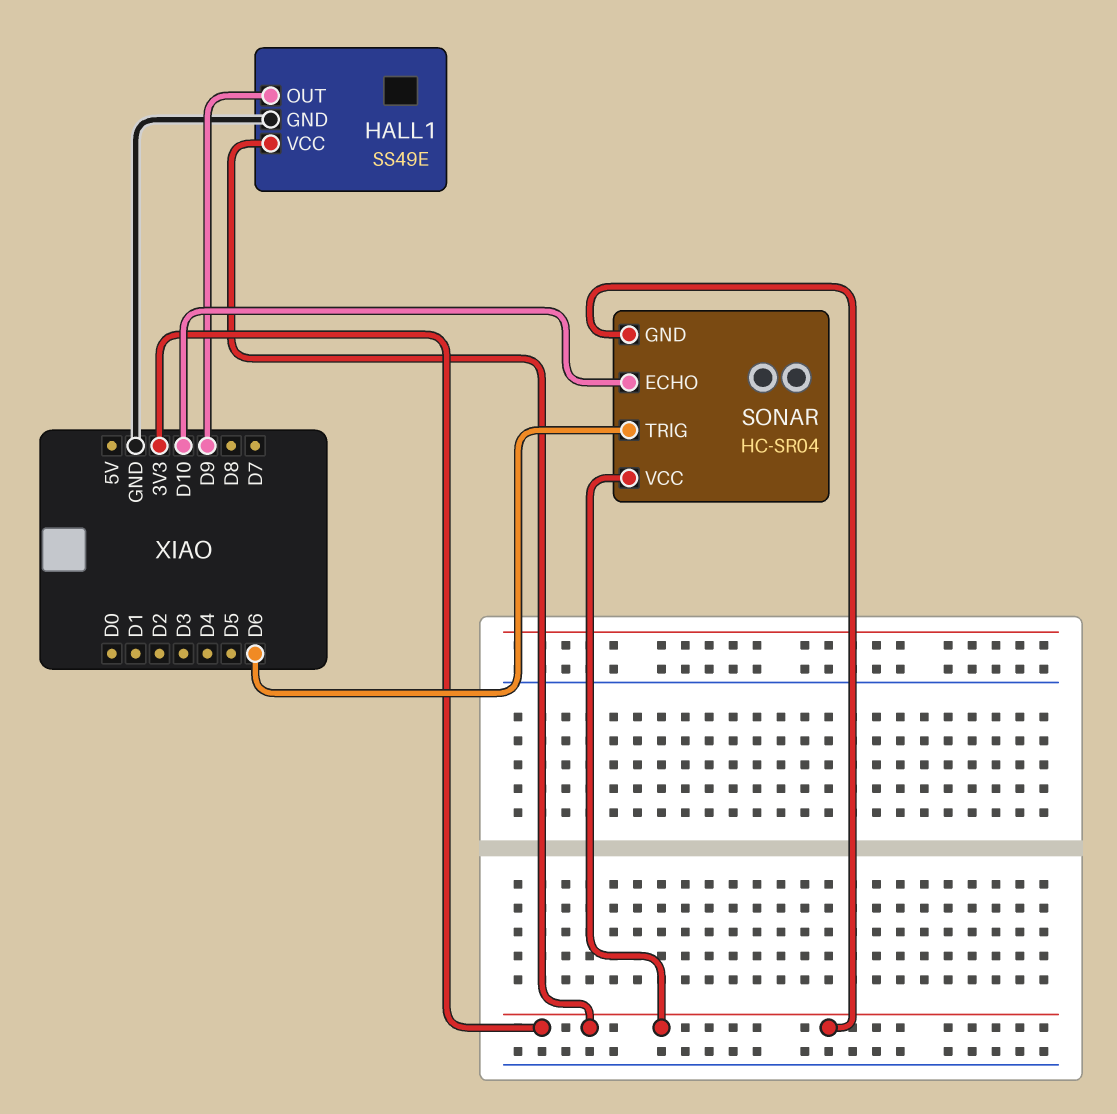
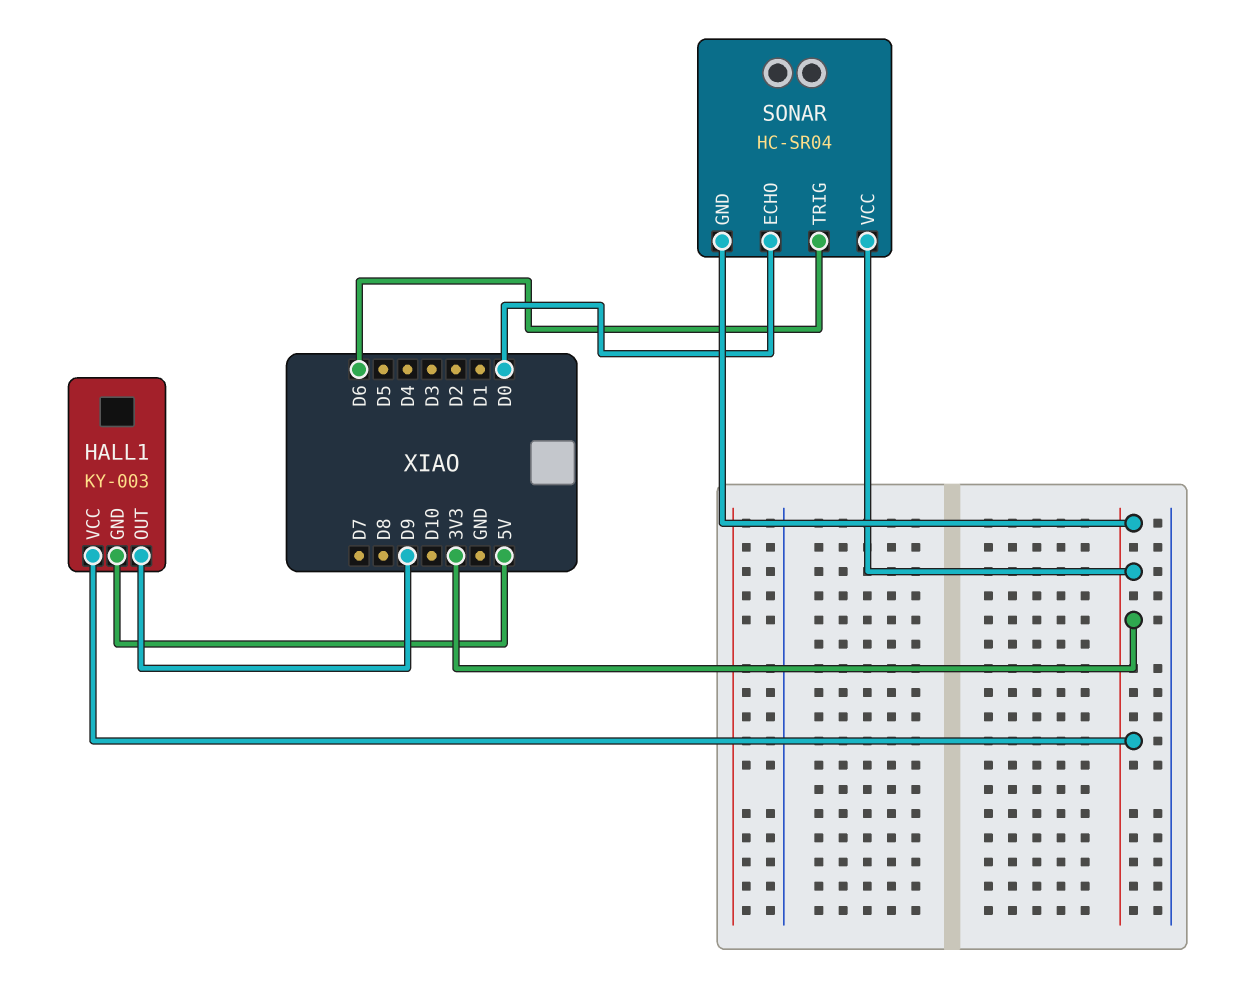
HALL1: SS49E -> KY-003
HALL1 pin GND: GND -> 5V
SONAR pin ECHO: D10 -> D0

